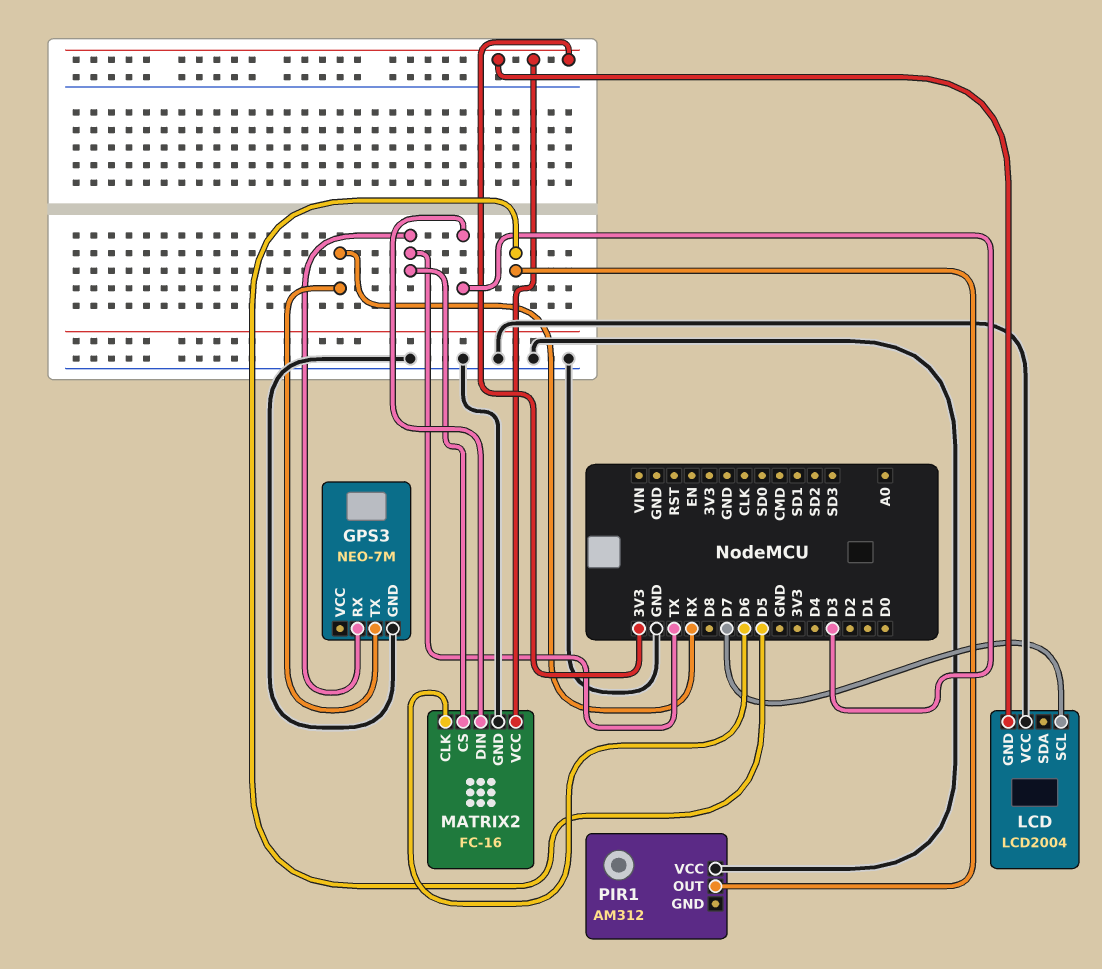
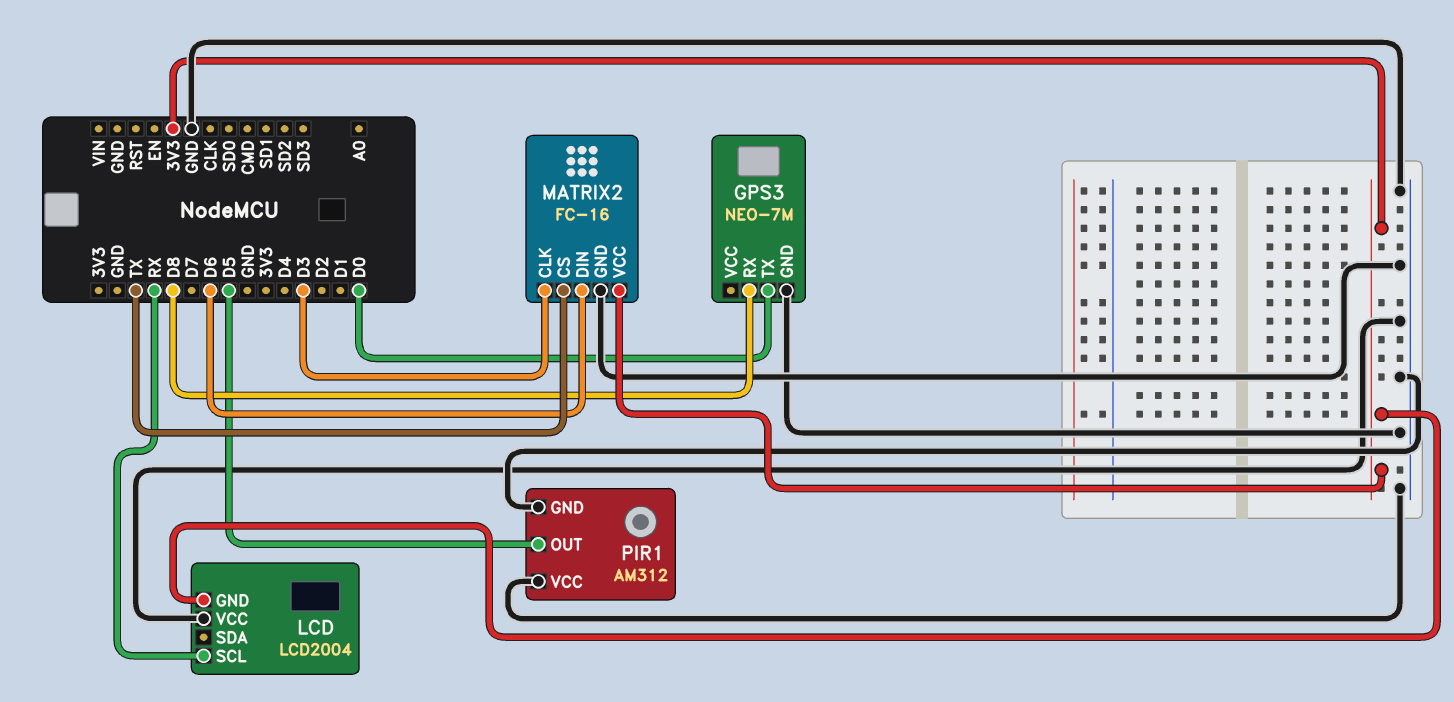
GPS3 pin RX: TX -> D8
GPS3 pin TX: RX -> D0
LCD pin SCL: D7 -> RX
MATRIX2 pin CLK: D6 -> D3
MATRIX2 pin DIN: D3 -> D6
PIR1 pin GND: none -> GND

